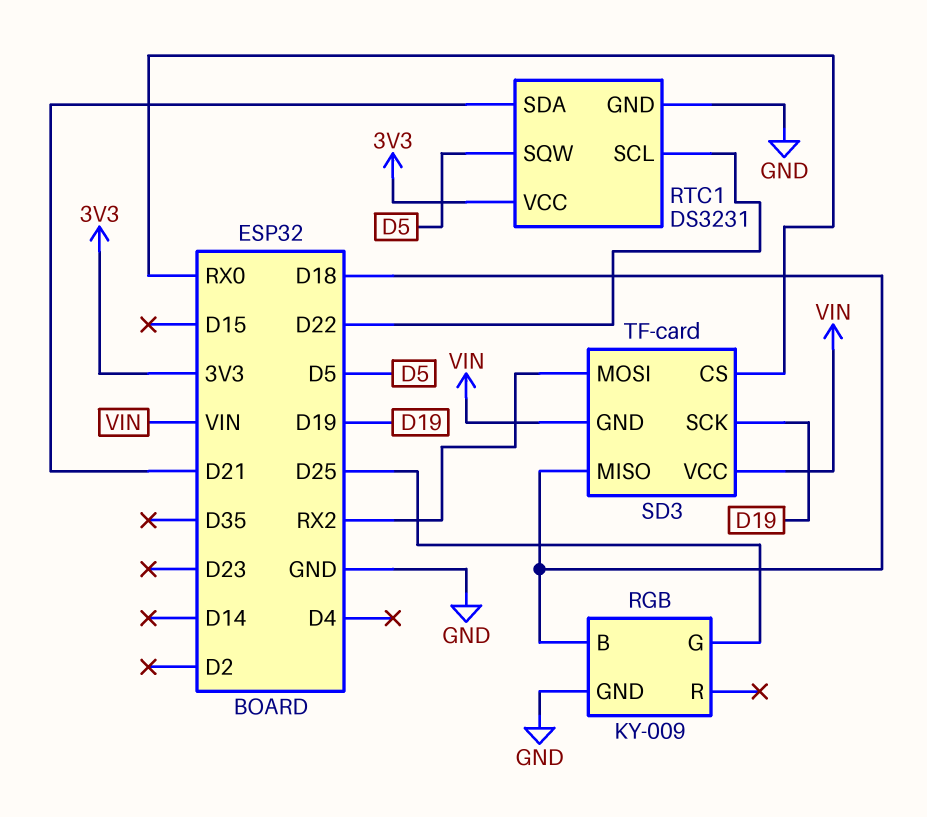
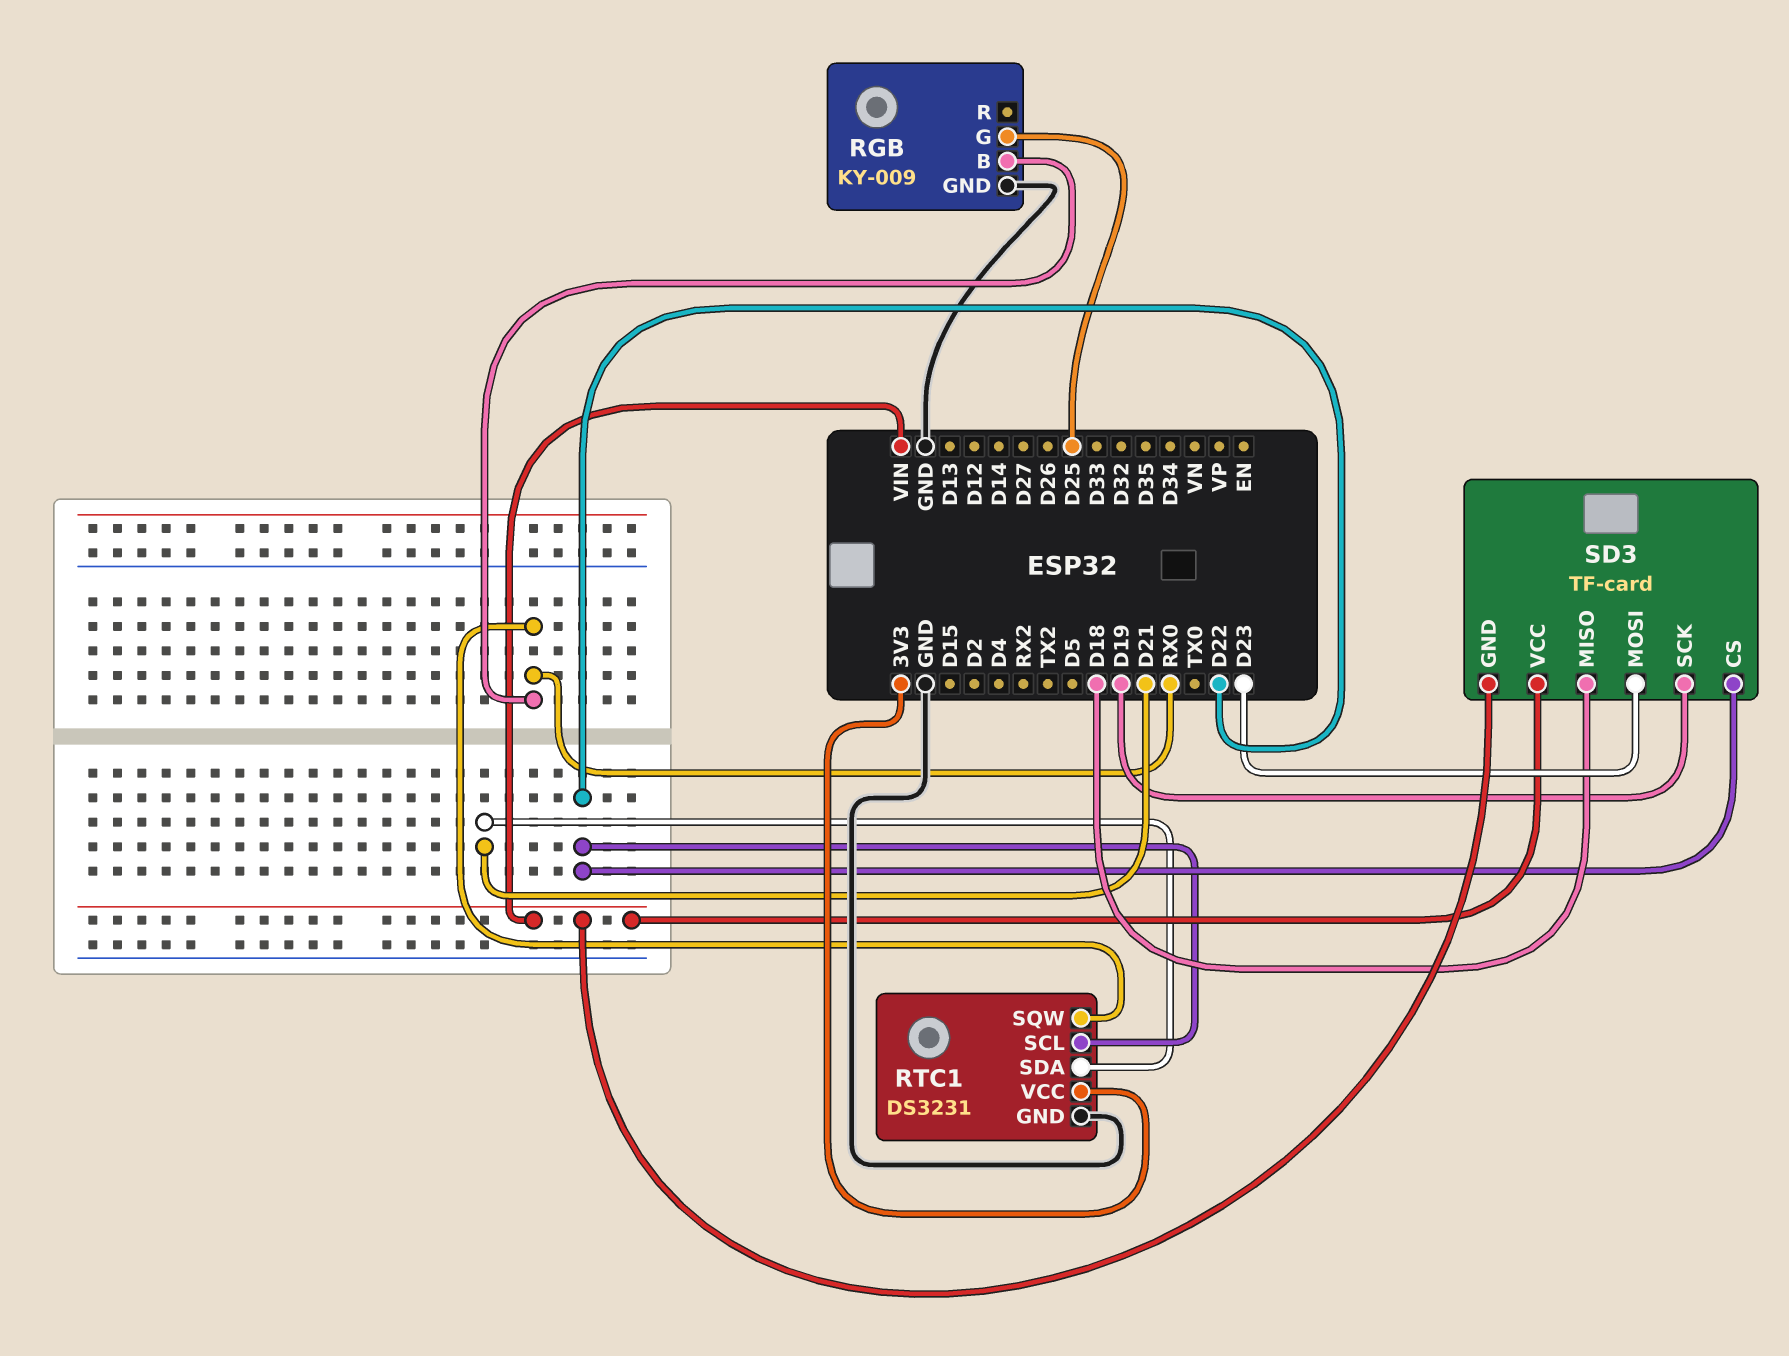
RGB pin B: D18 -> RX0
RTC1 pin SQW: D5 -> RX0
SD3 pin CS: RX0 -> D22
SD3 pin MOSI: RX2 -> D23

